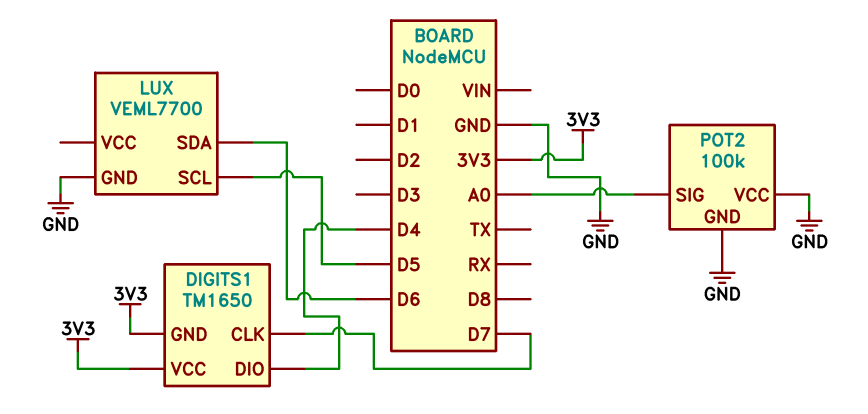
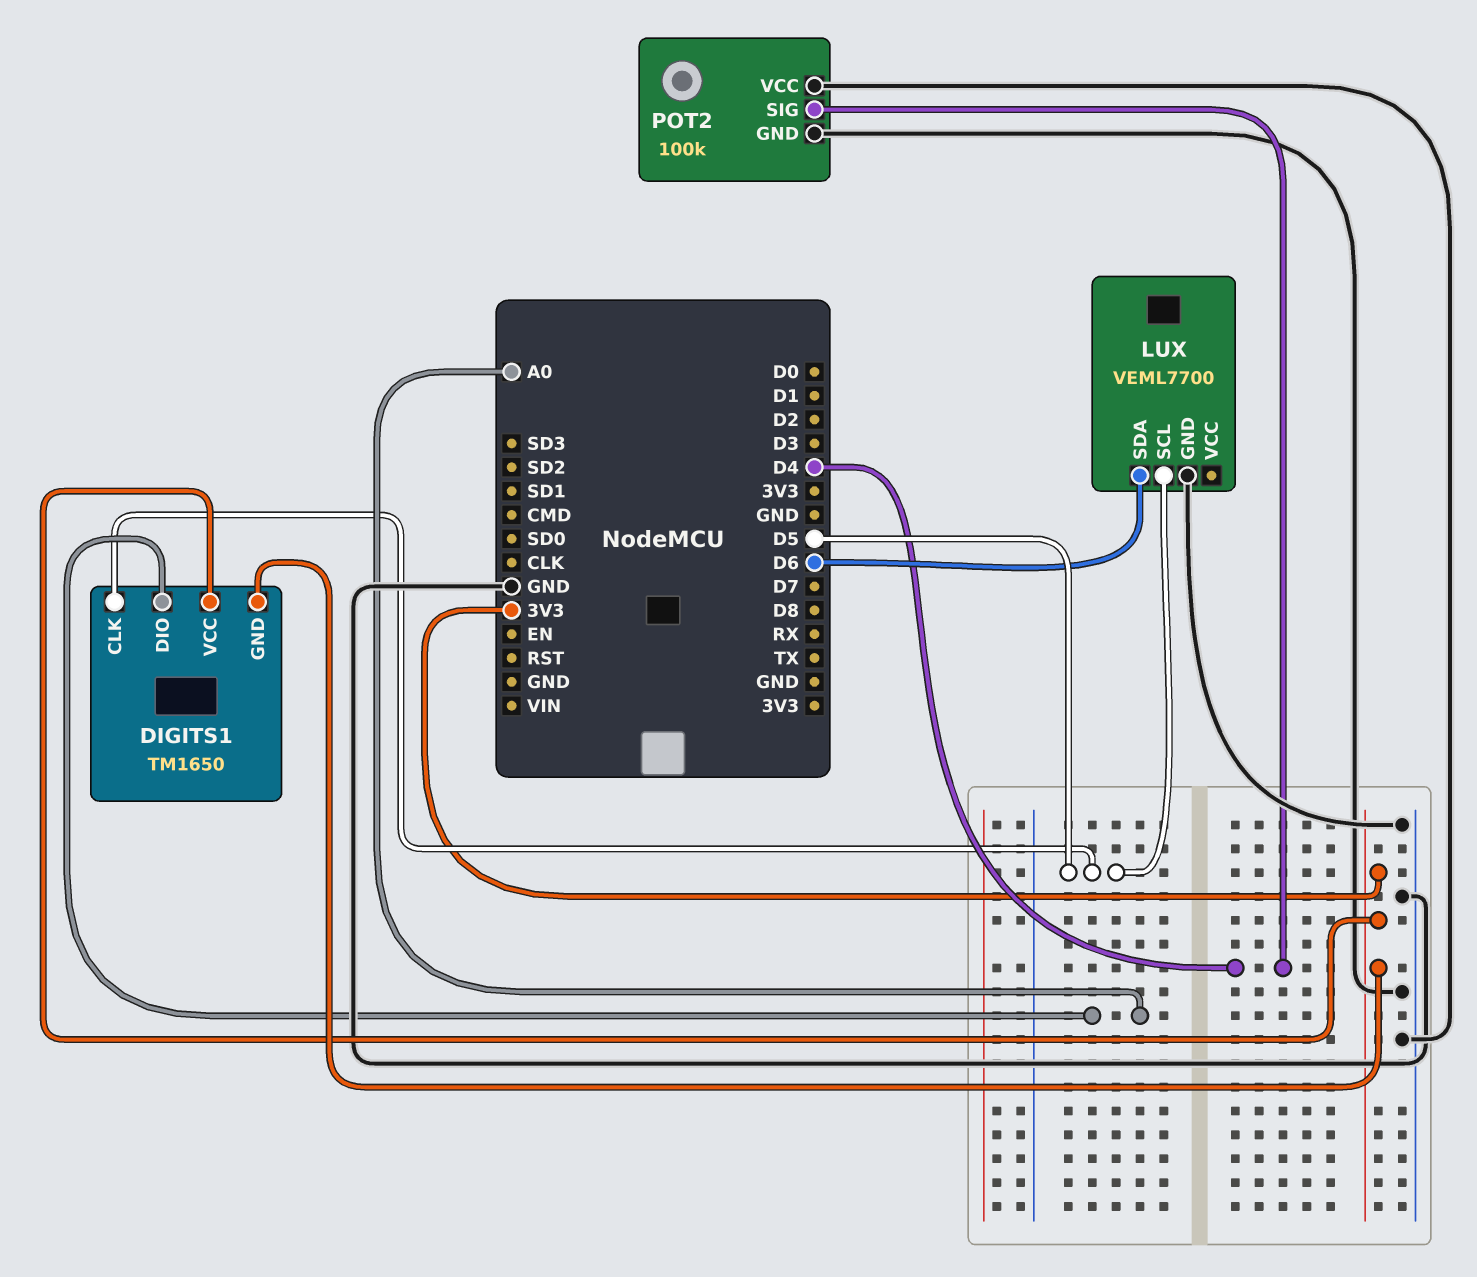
DIGITS1 pin CLK: D7 -> D5
DIGITS1 pin DIO: D4 -> A0
POT2 pin SIG: A0 -> D4

